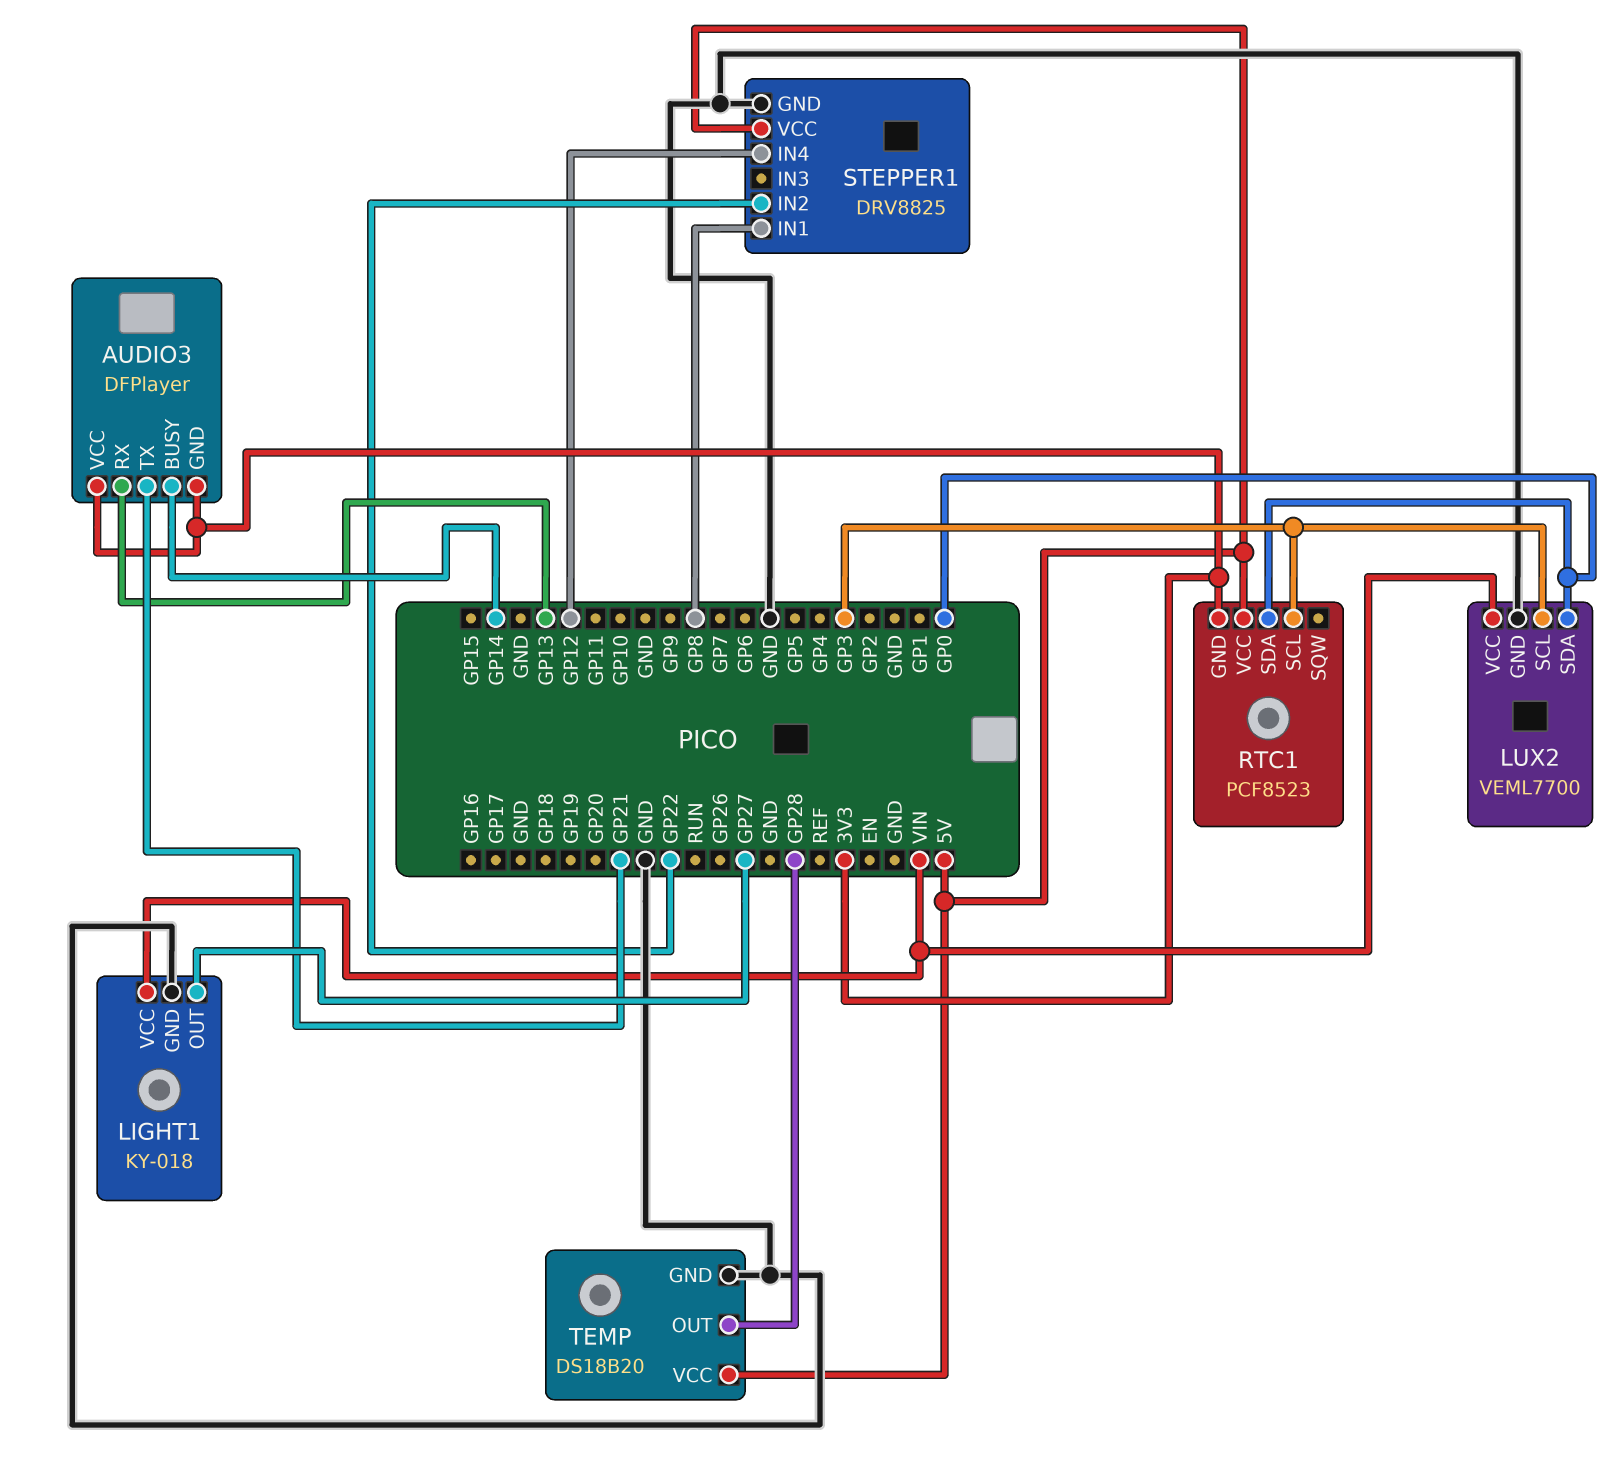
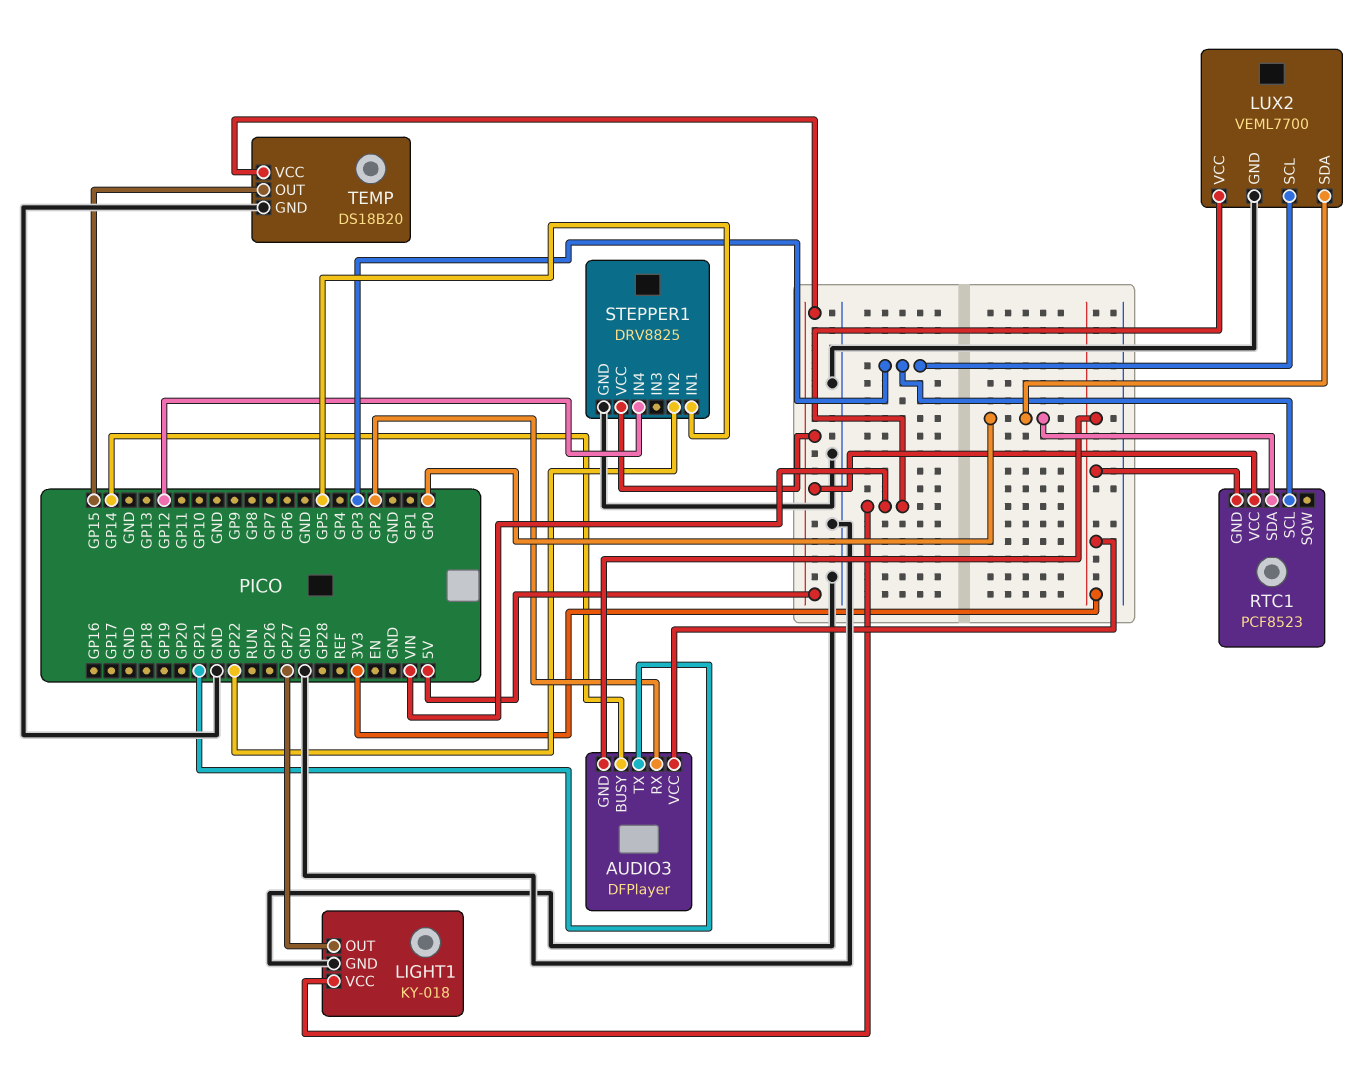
AUDIO3 pin RX: GP13 -> GP2
STEPPER1 pin IN1: GP8 -> GP5
TEMP pin OUT: GP28 -> GP15

